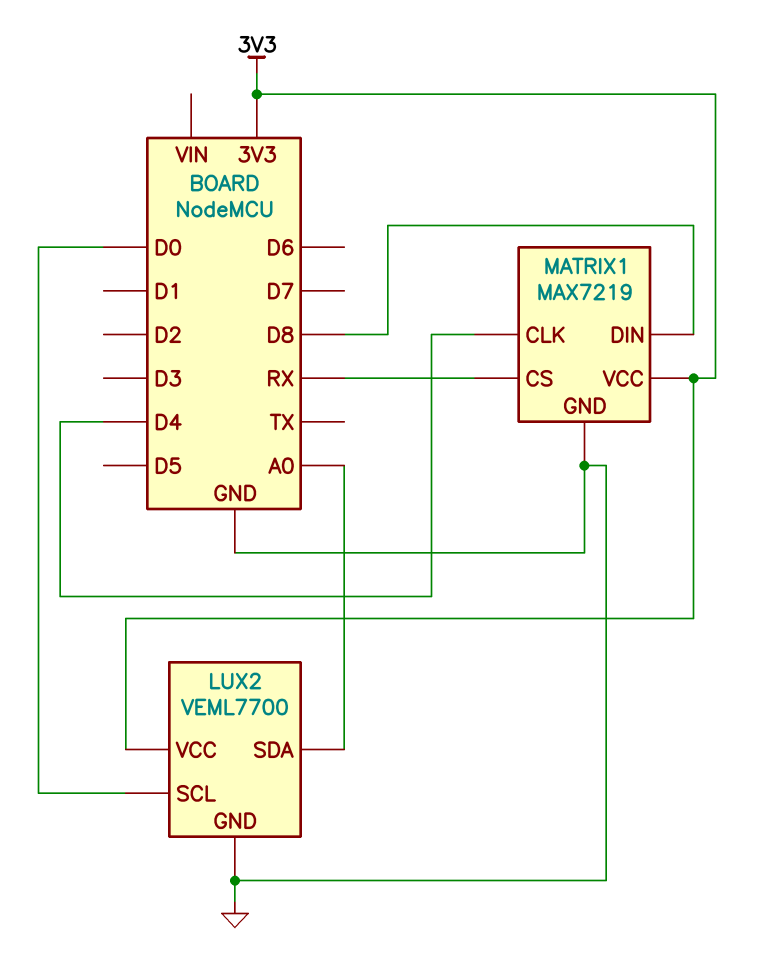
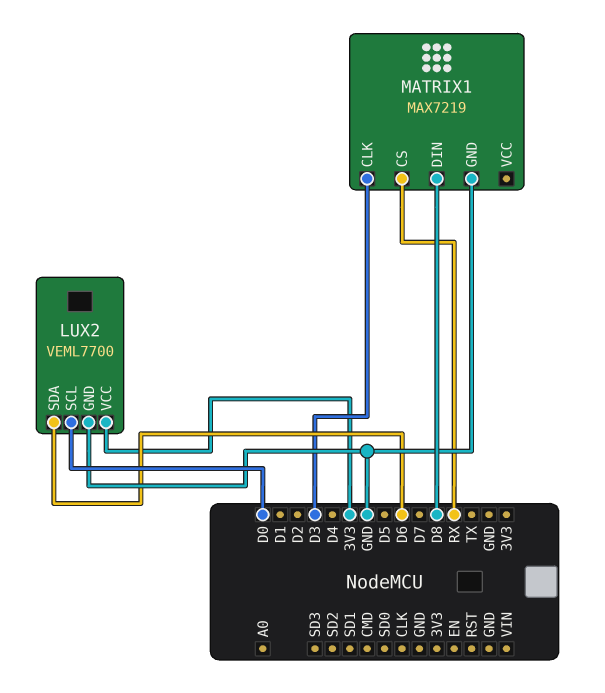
LUX2 pin SDA: A0 -> D6
MATRIX1 pin CLK: D4 -> D3
MATRIX1 pin VCC: 3V3 -> none

